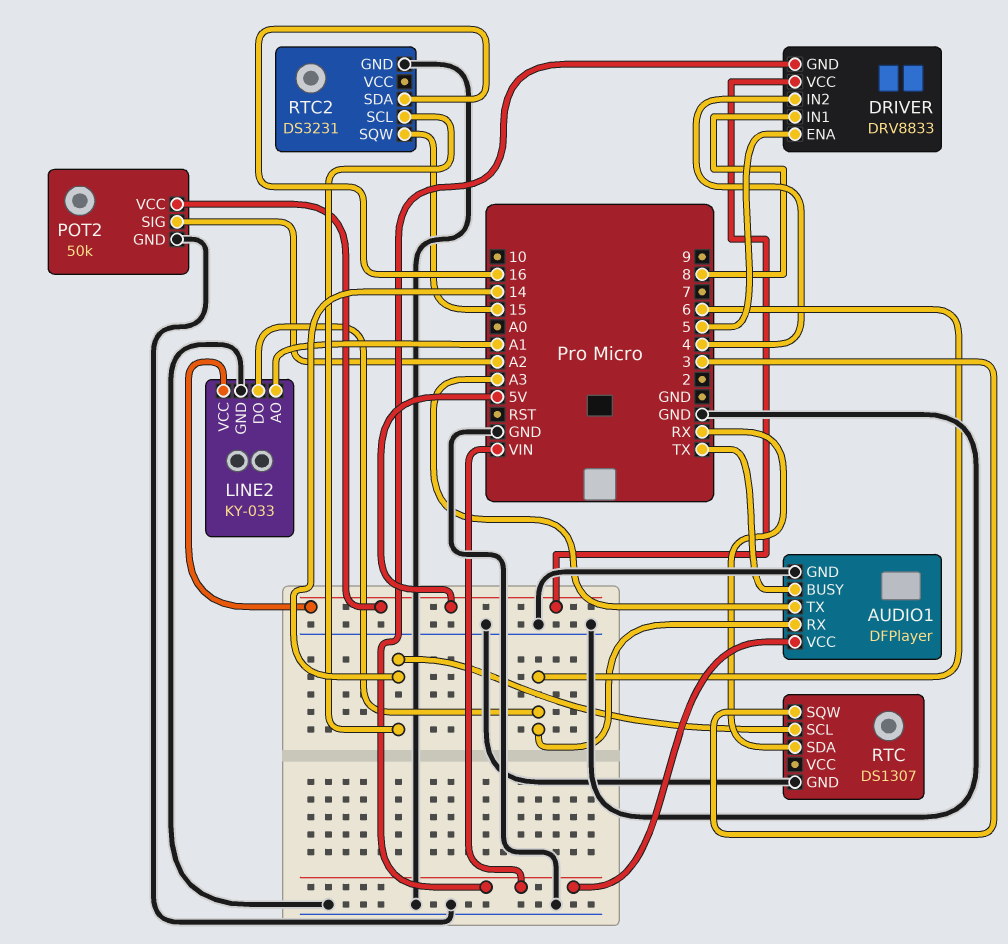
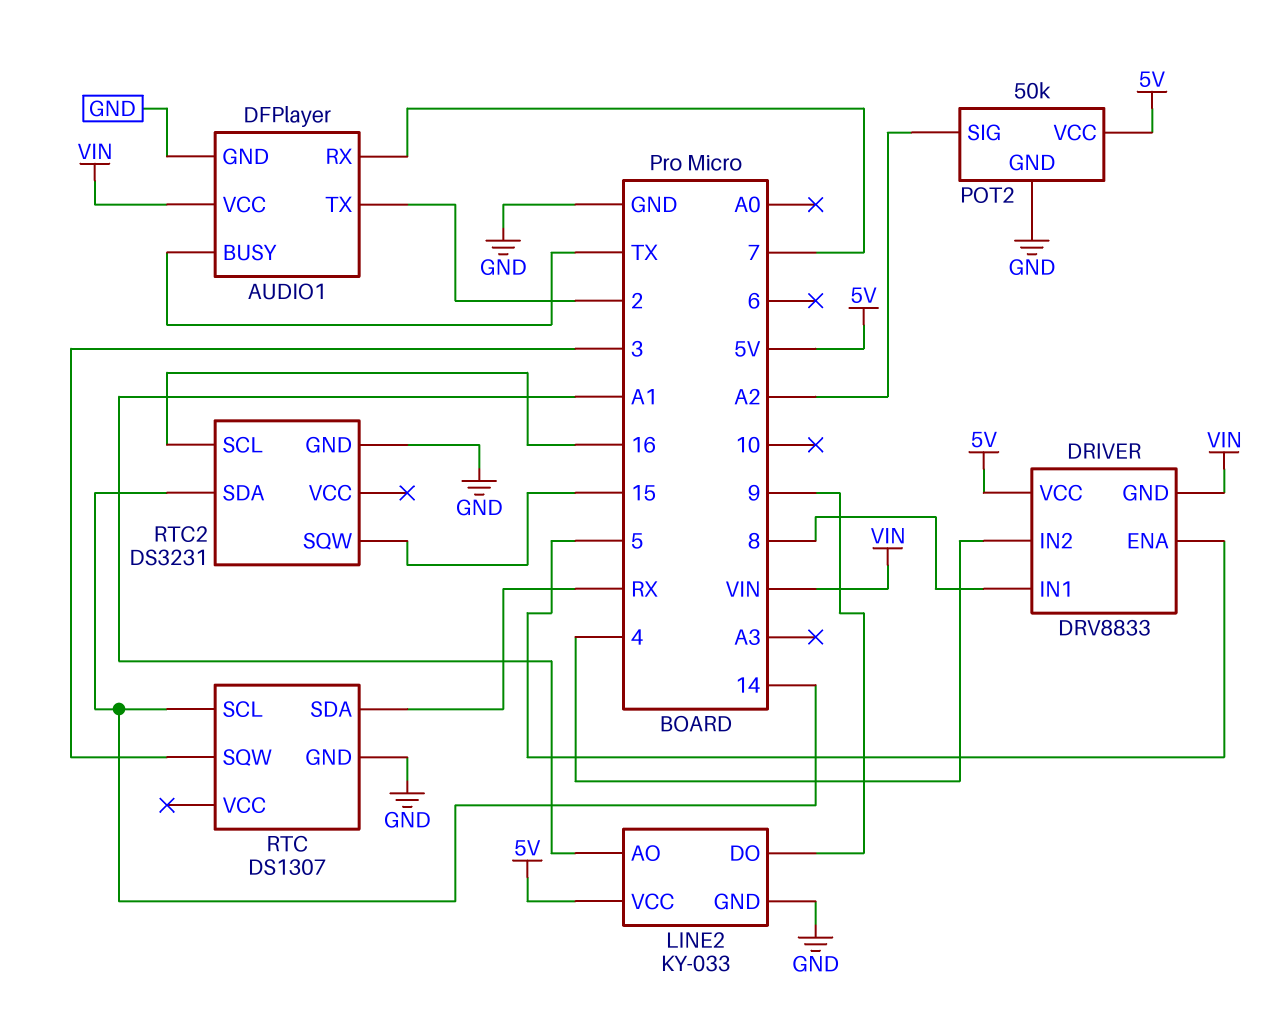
AUDIO1 pin RX: 6 -> 7
AUDIO1 pin TX: A3 -> 2
LINE2 pin DO: 6 -> 9
RTC2 pin SCL: 14 -> 16
RTC2 pin SDA: 16 -> 14

